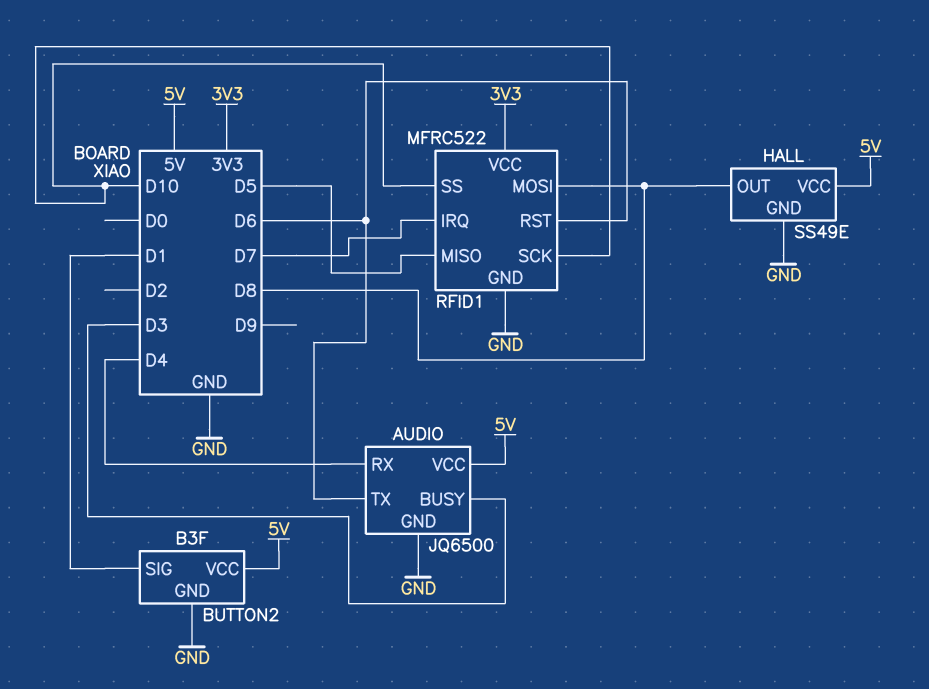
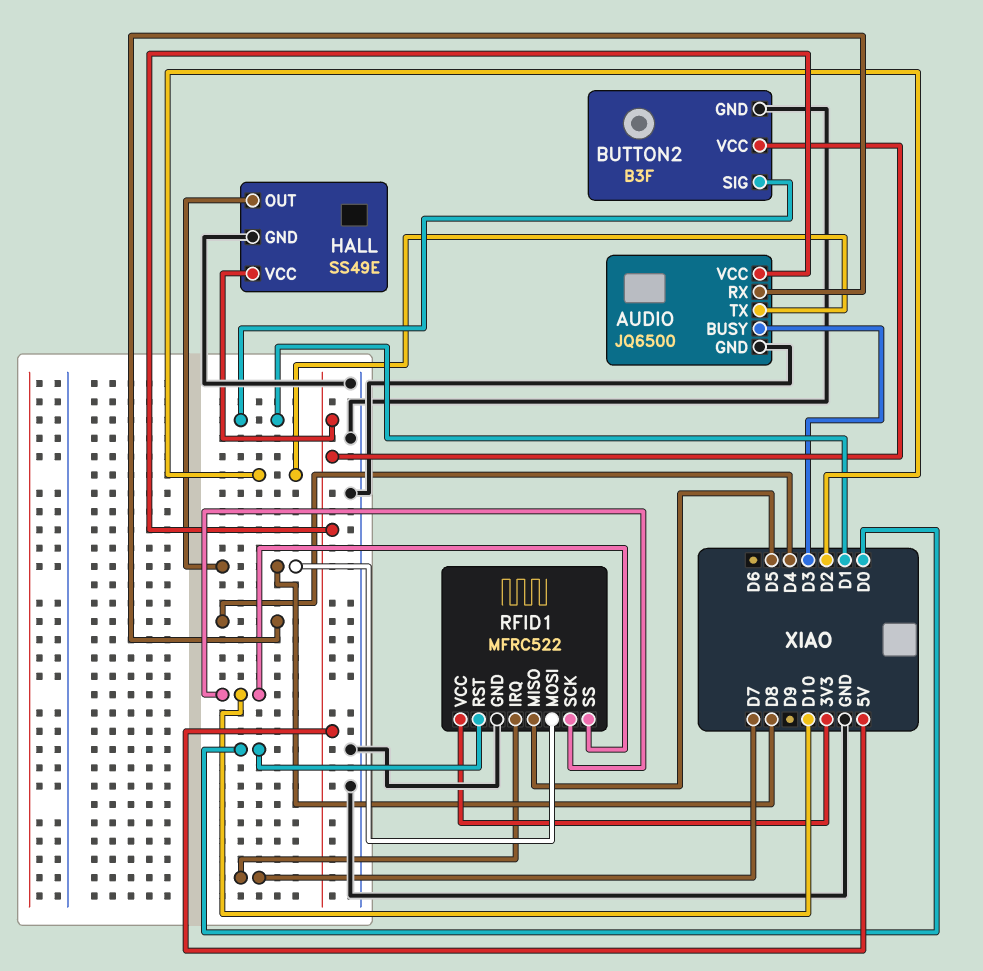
AUDIO pin TX: D6 -> D2
RFID1 pin RST: D6 -> D0

